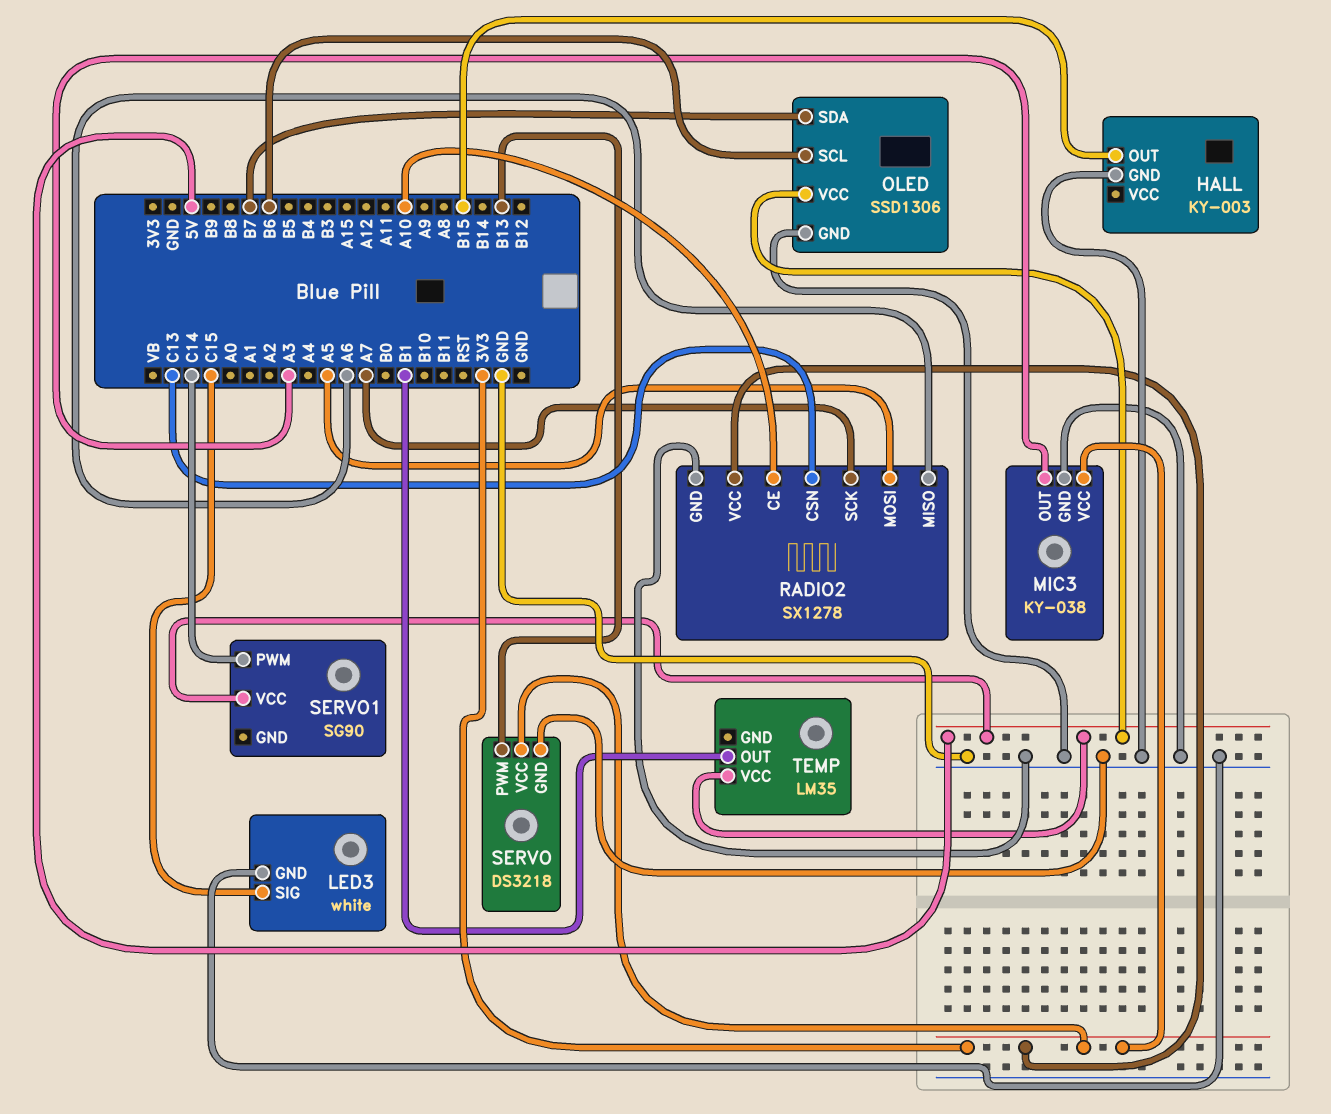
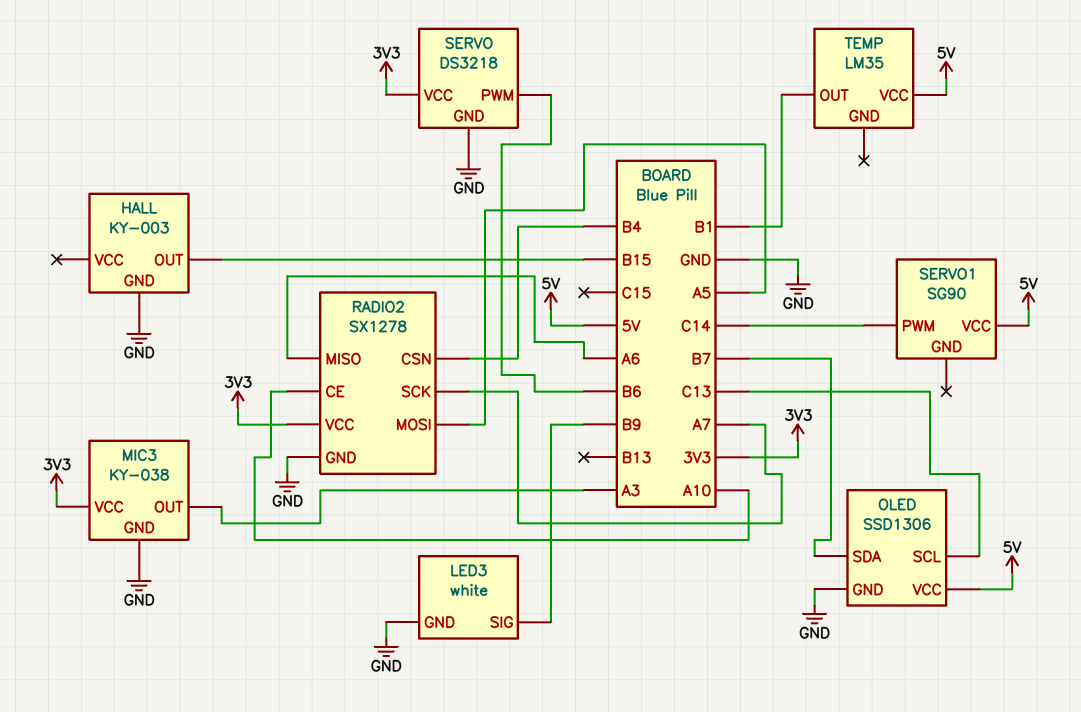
LED3 pin SIG: C15 -> B9
OLED pin SCL: B6 -> C13
RADIO2 pin CSN: C13 -> B4
SERVO pin PWM: B13 -> B6

